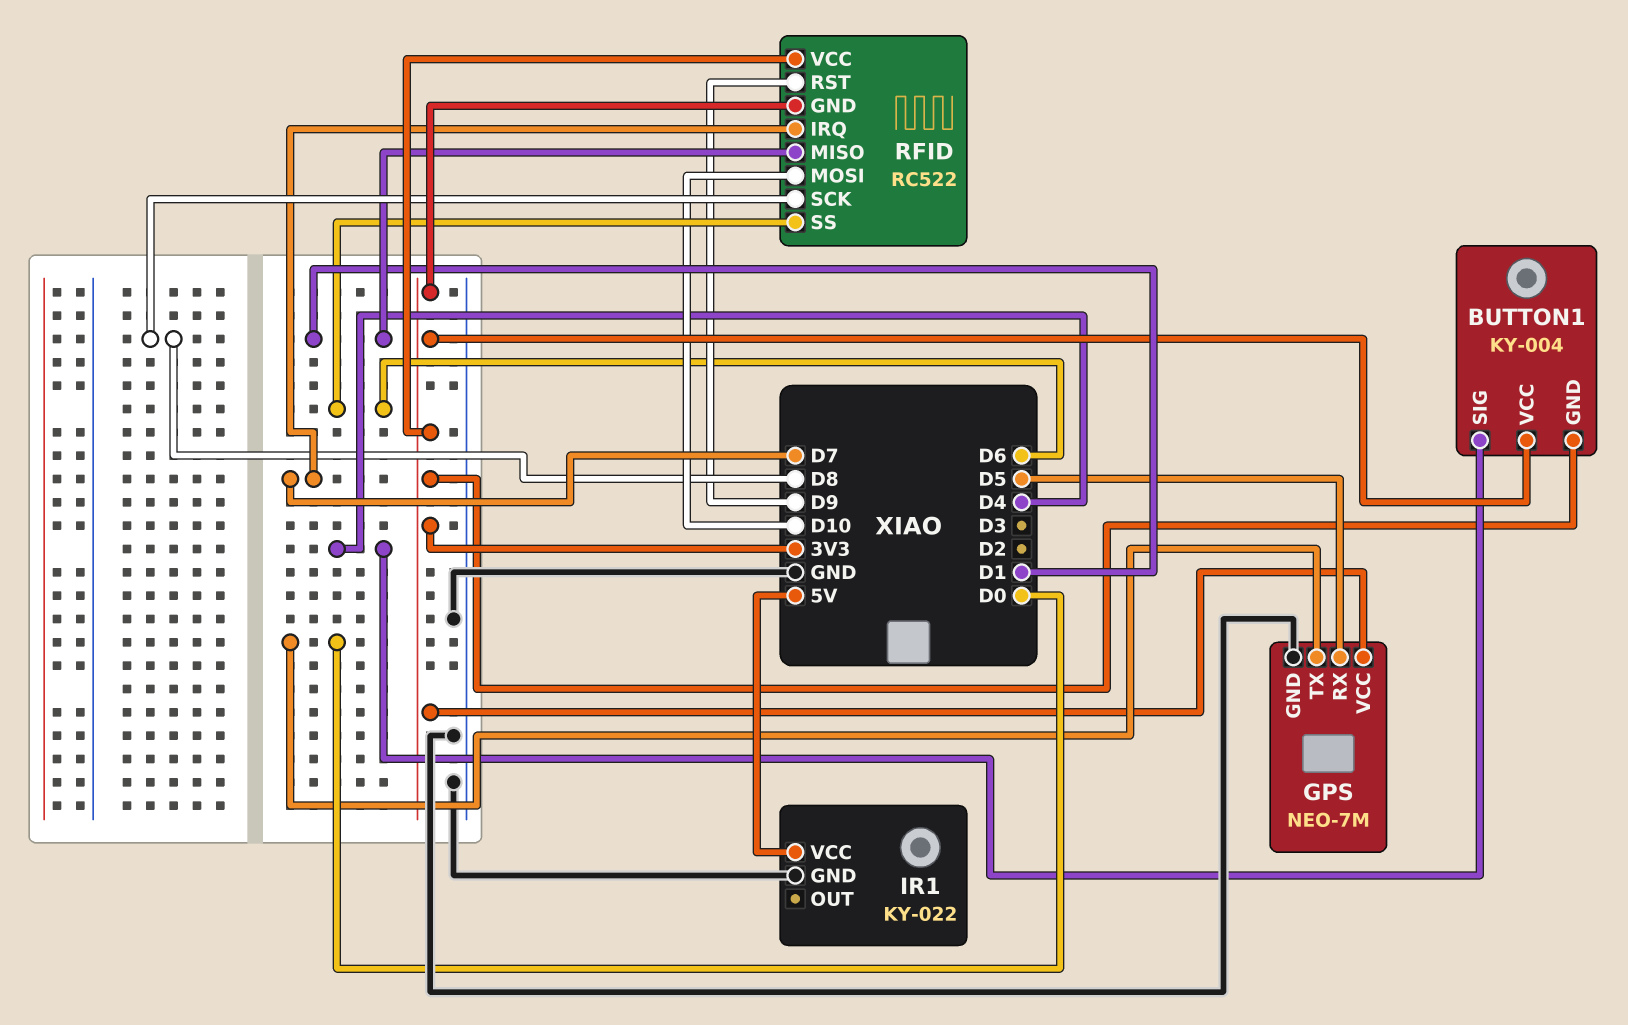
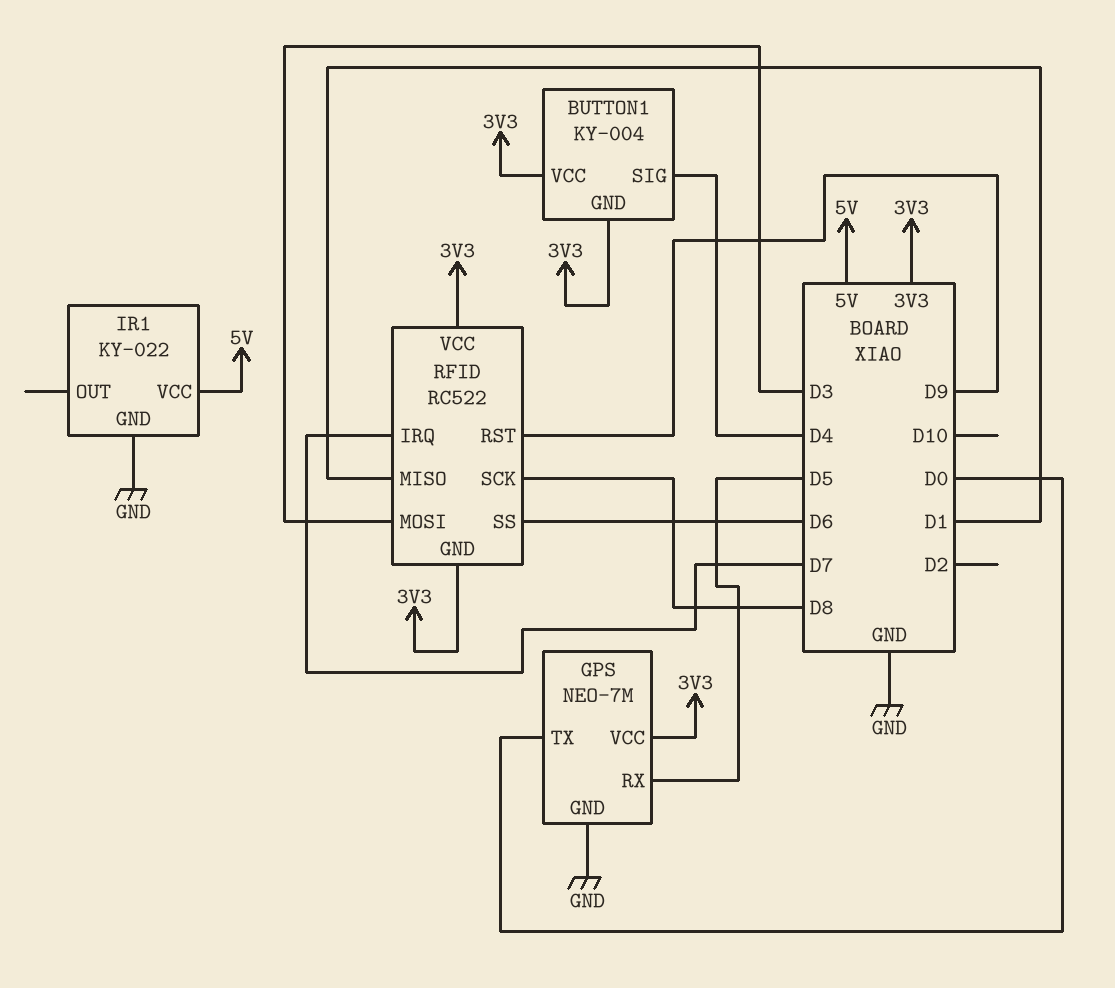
RFID pin MOSI: D10 -> D3

